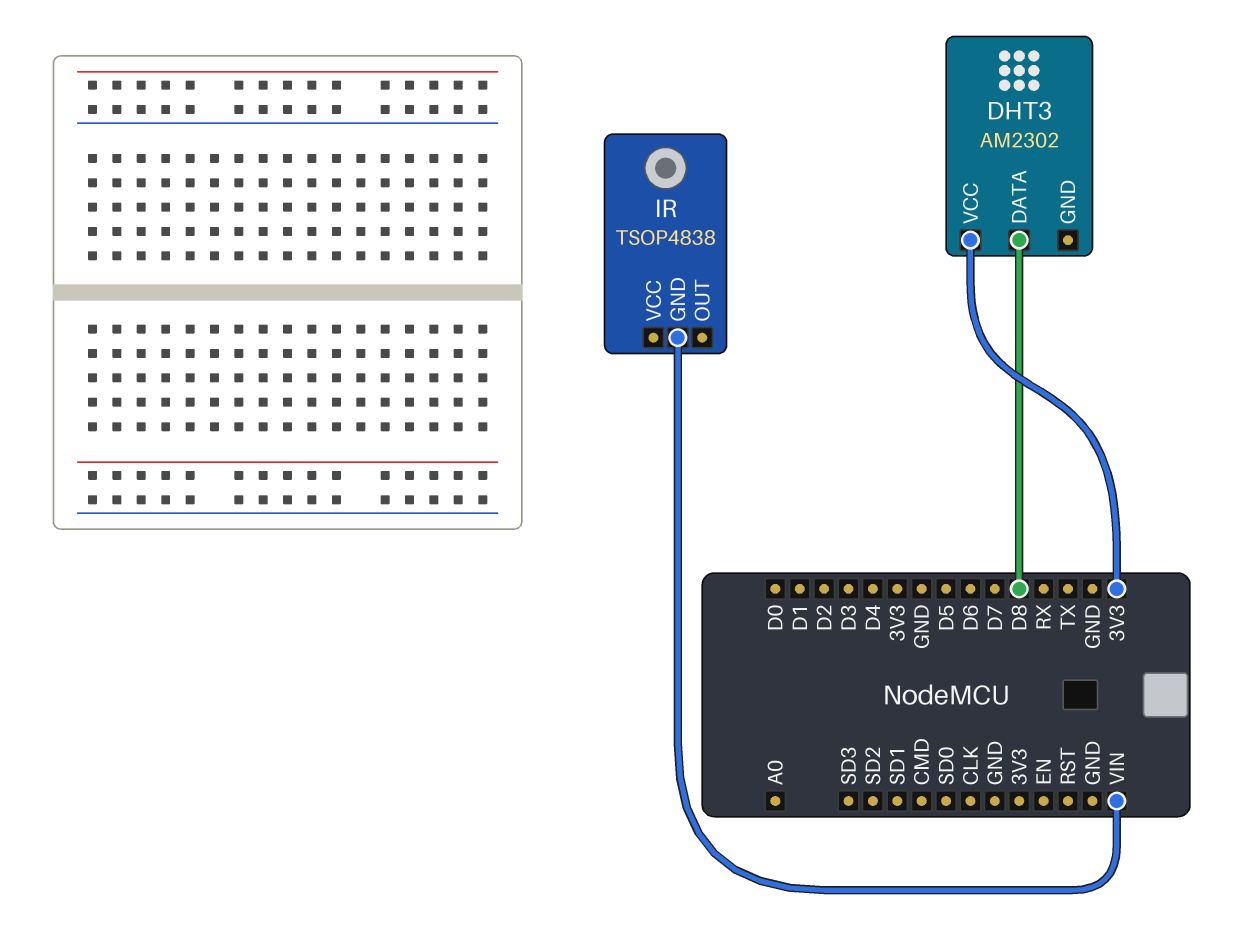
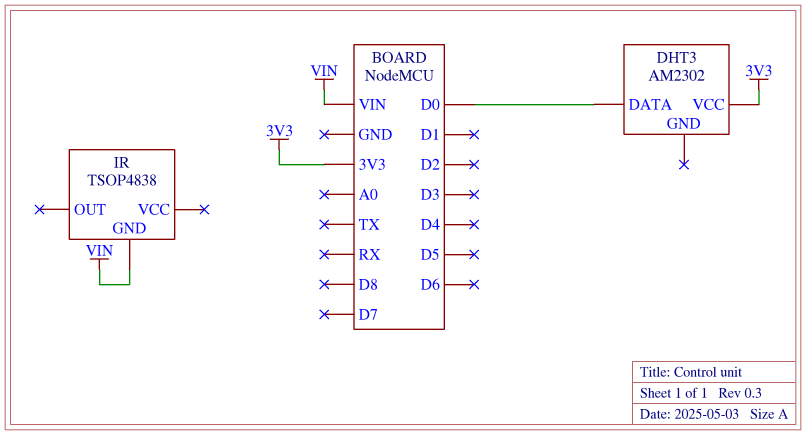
DHT3 pin DATA: D8 -> D0

